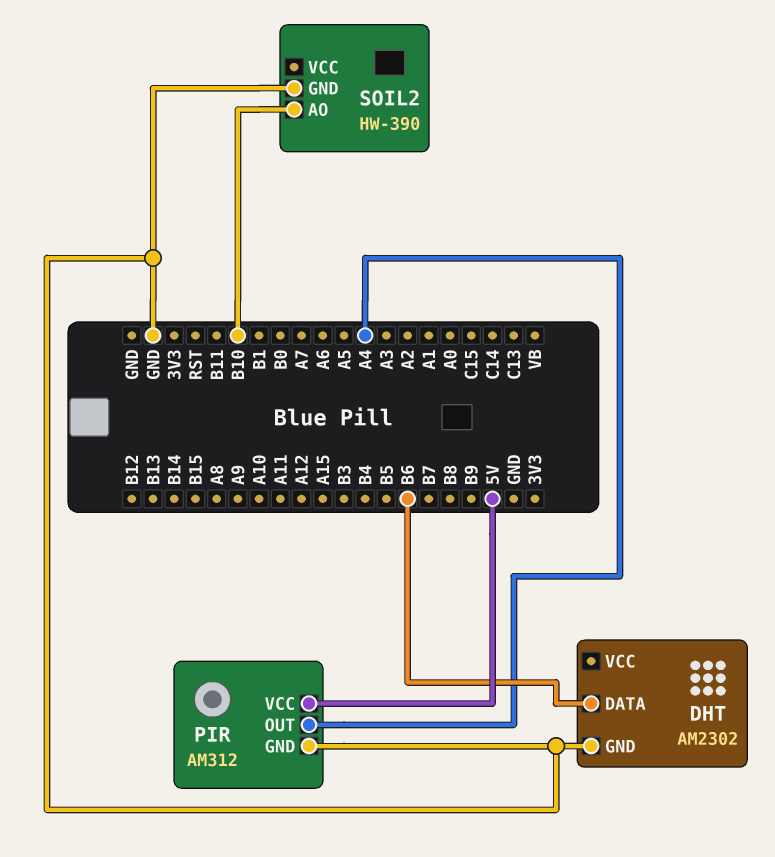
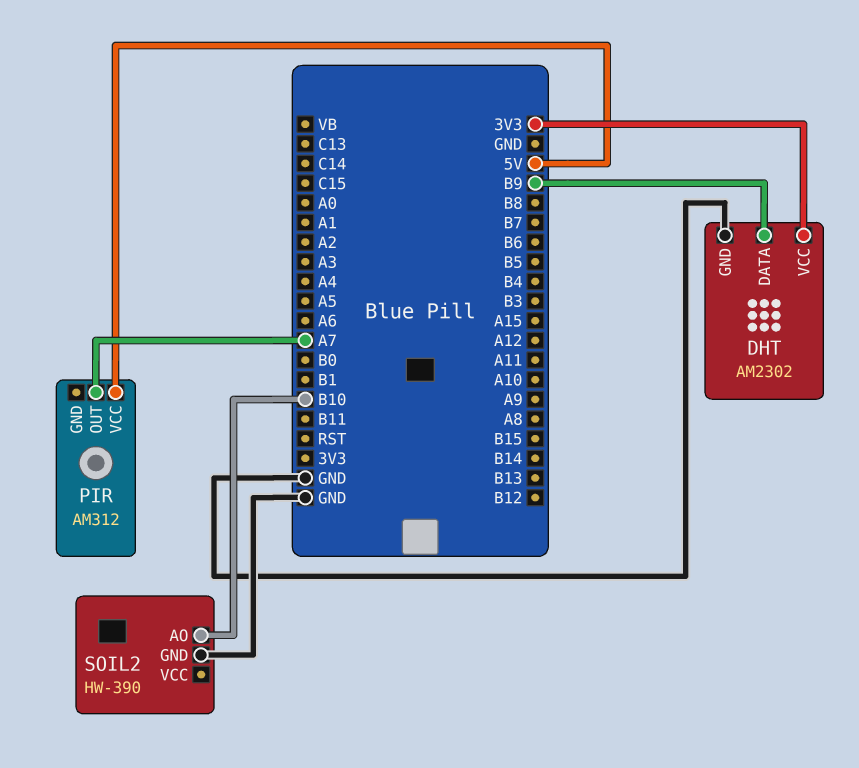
DHT pin DATA: B6 -> B9
DHT pin VCC: none -> 3V3
PIR pin GND: GND -> none
PIR pin OUT: A4 -> A7

